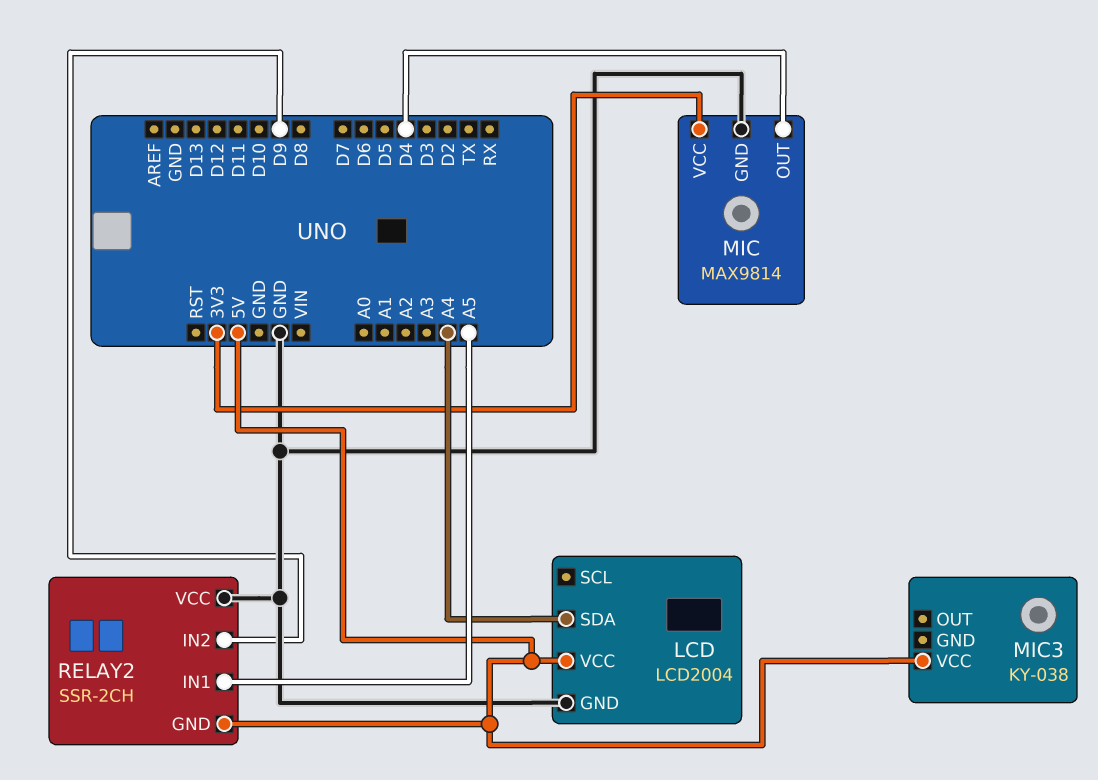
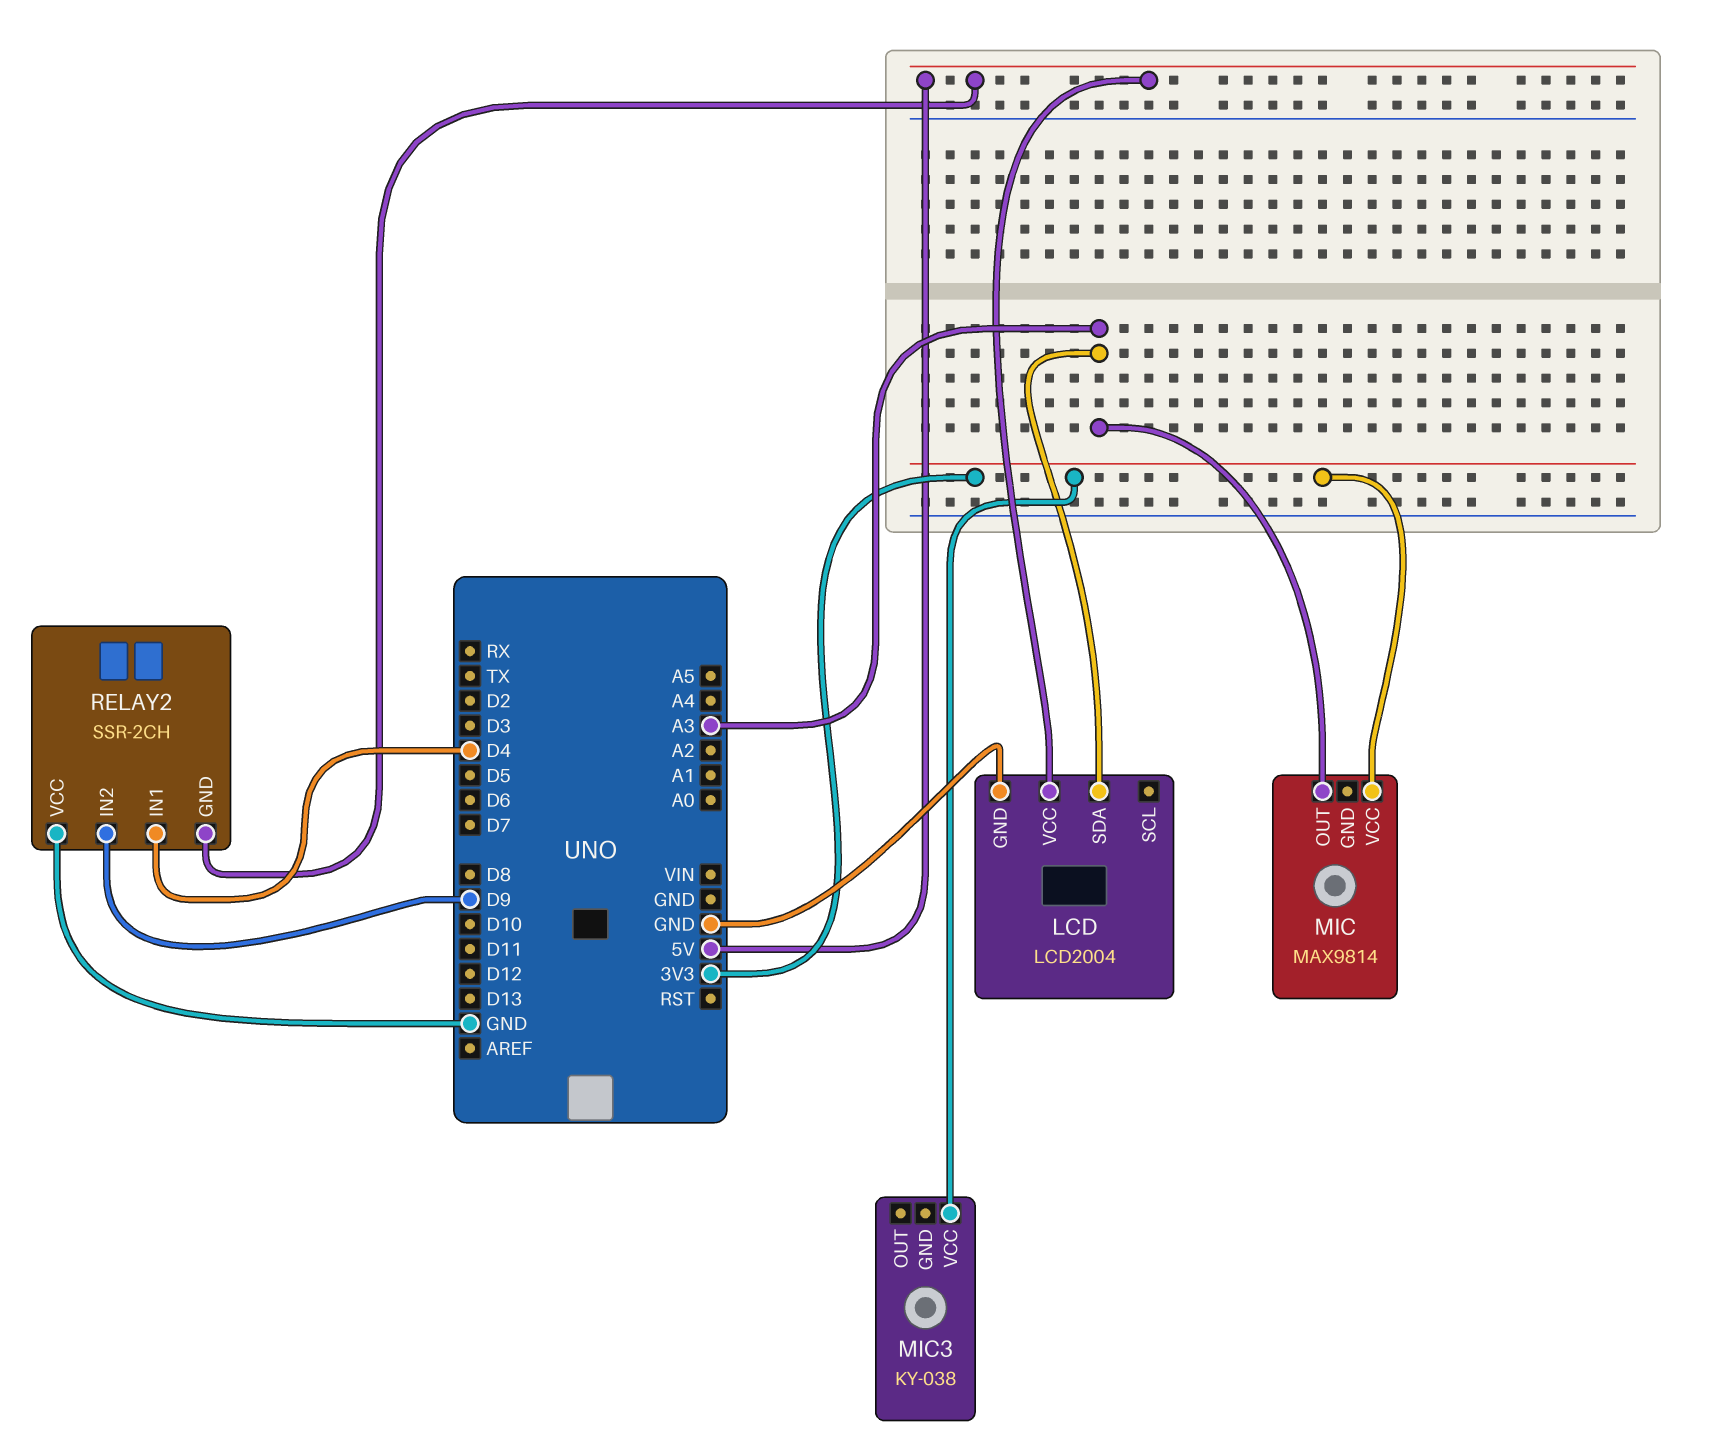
LCD pin SDA: A4 -> A3
MIC pin GND: GND -> none
MIC pin OUT: D4 -> A3
MIC3 pin VCC: 5V -> 3V3
RELAY2 pin IN1: A5 -> D4

